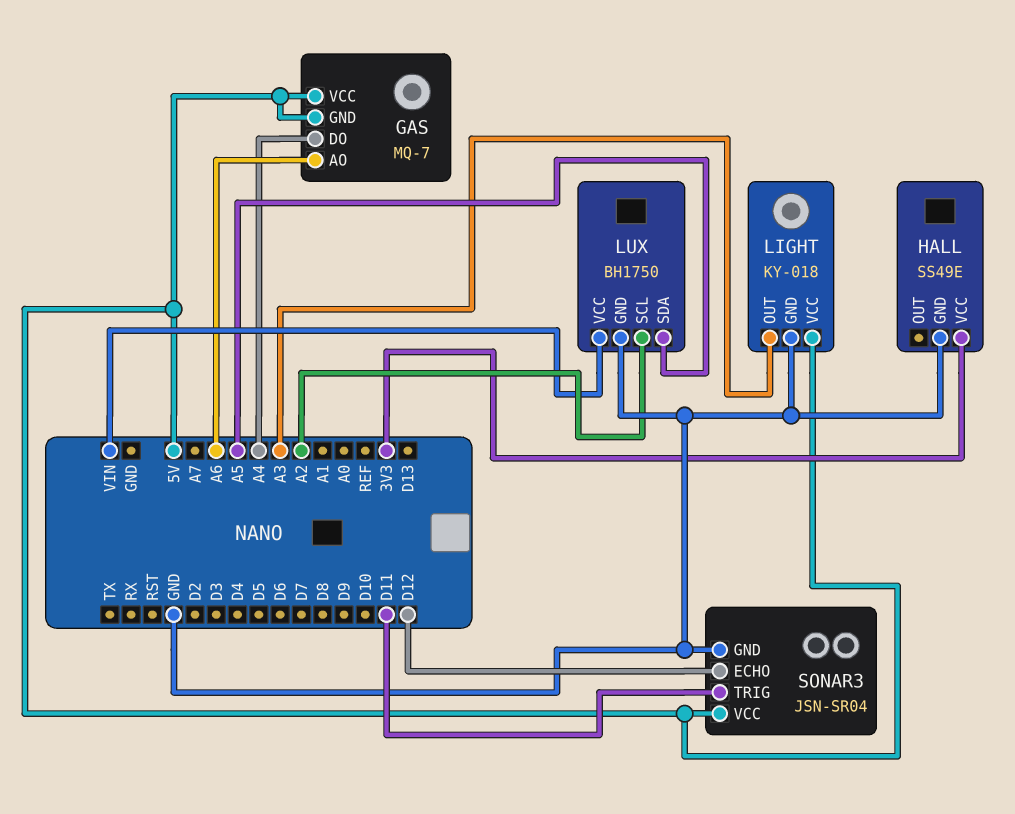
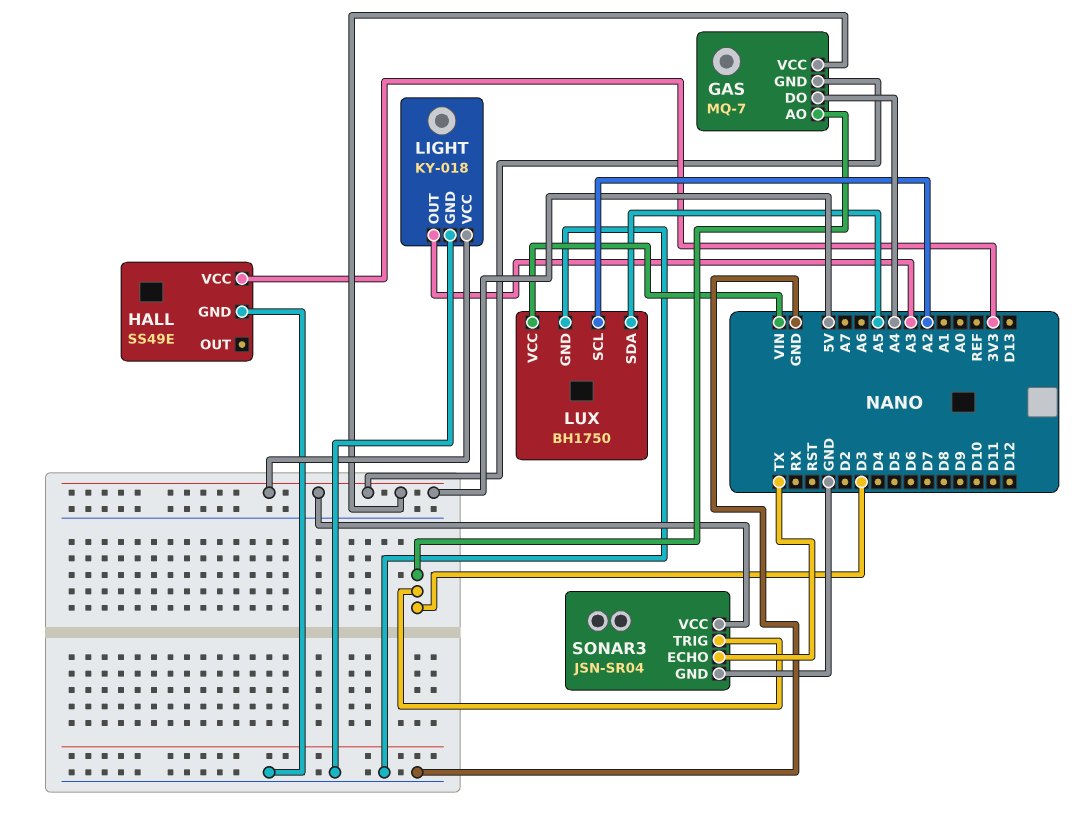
GAS pin AO: A6 -> D3
SONAR3 pin ECHO: D12 -> TX
SONAR3 pin TRIG: D11 -> D3

